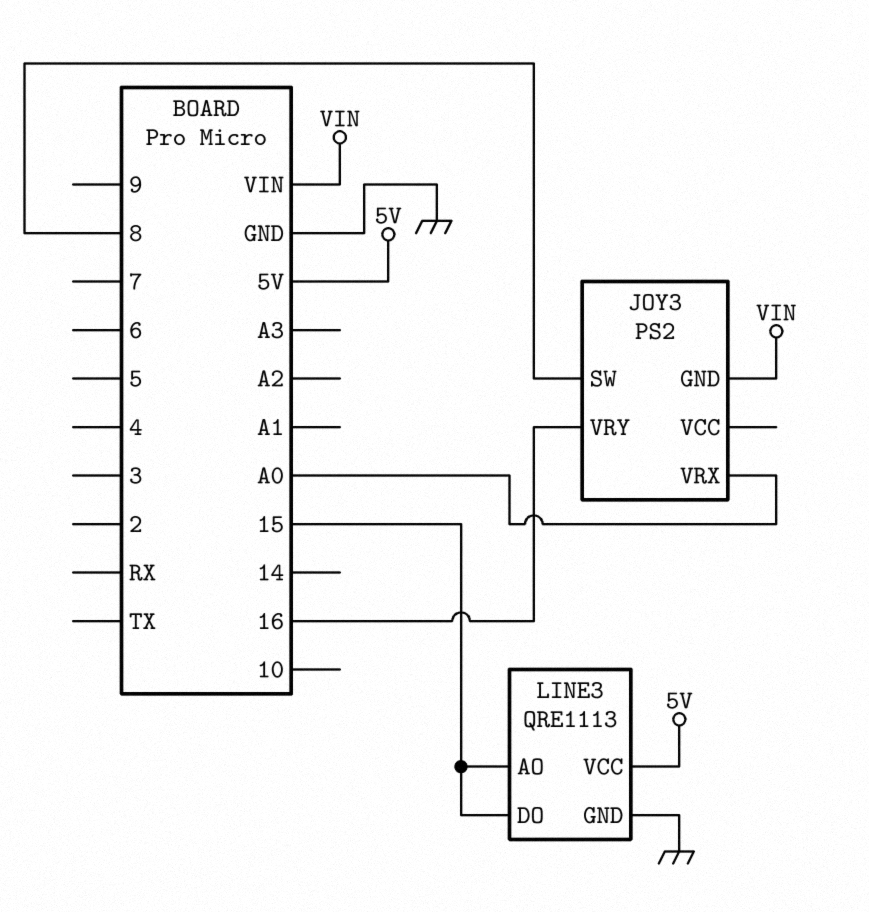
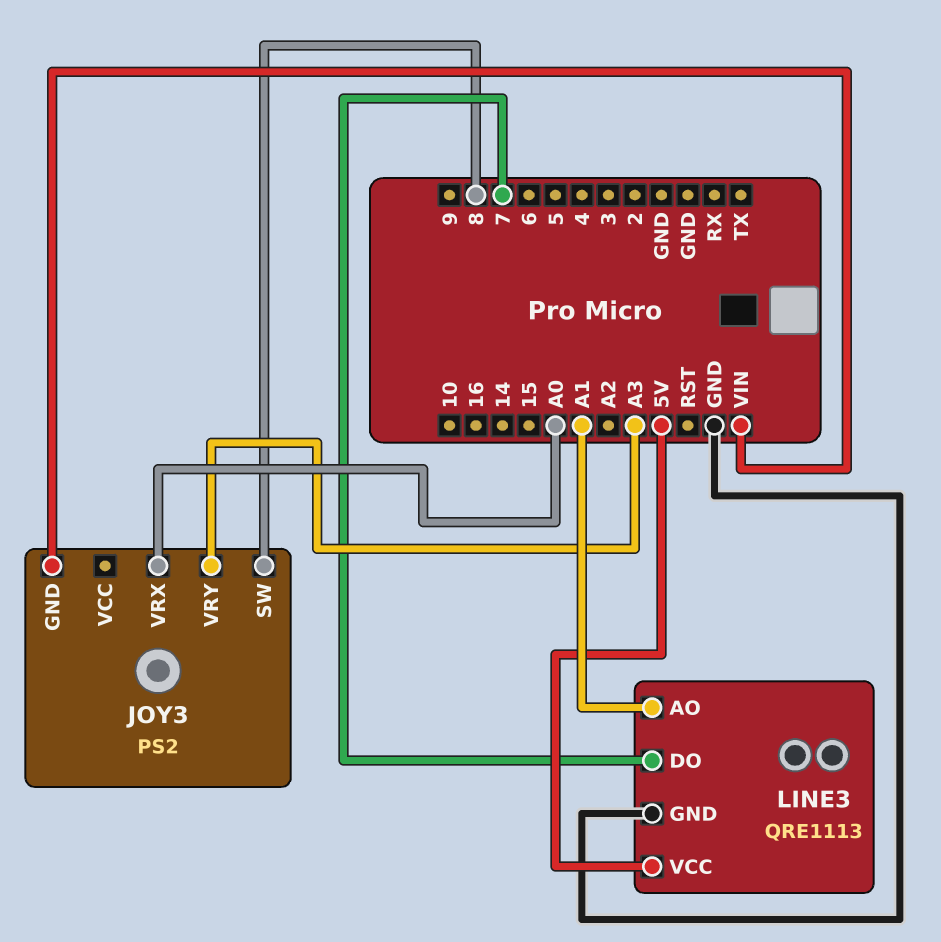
JOY3 pin VRY: 16 -> A3
LINE3 pin AO: 15 -> A1
LINE3 pin DO: 15 -> 7

